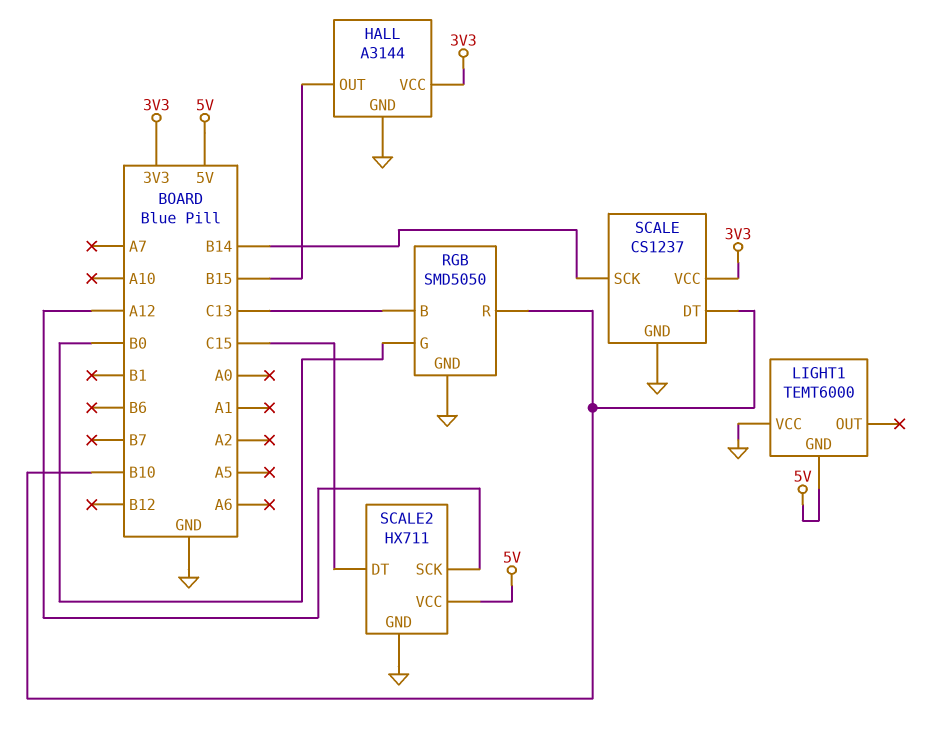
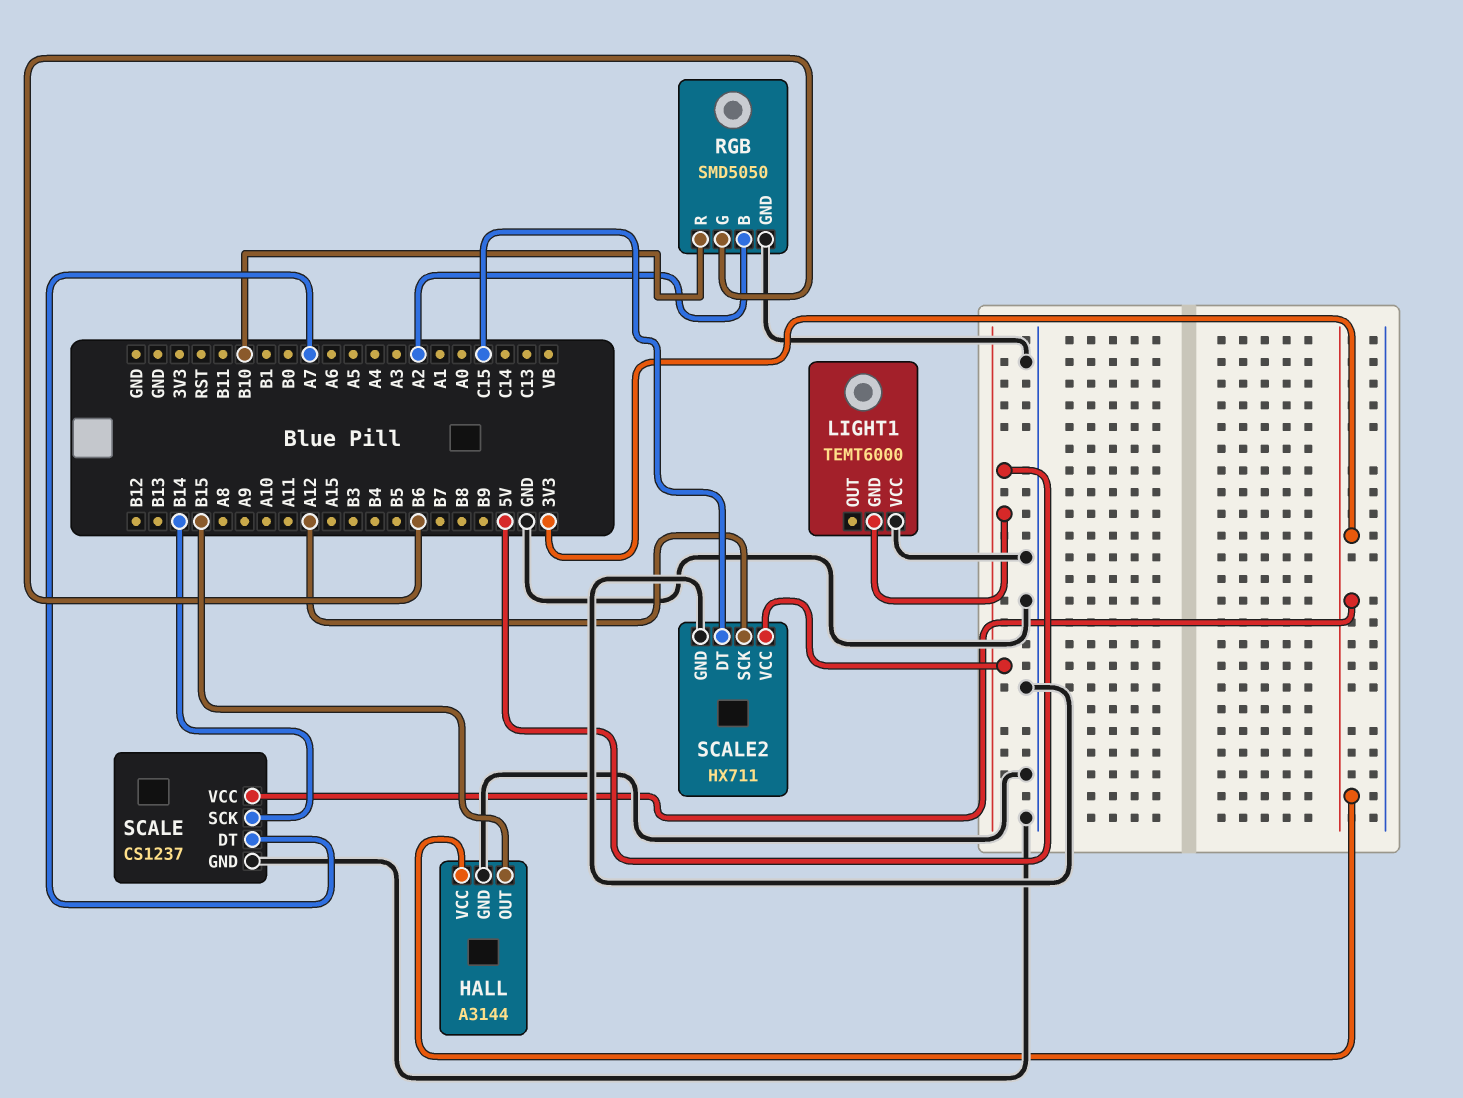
RGB pin B: C13 -> A2
RGB pin G: B0 -> B6
SCALE pin DT: B10 -> A7

